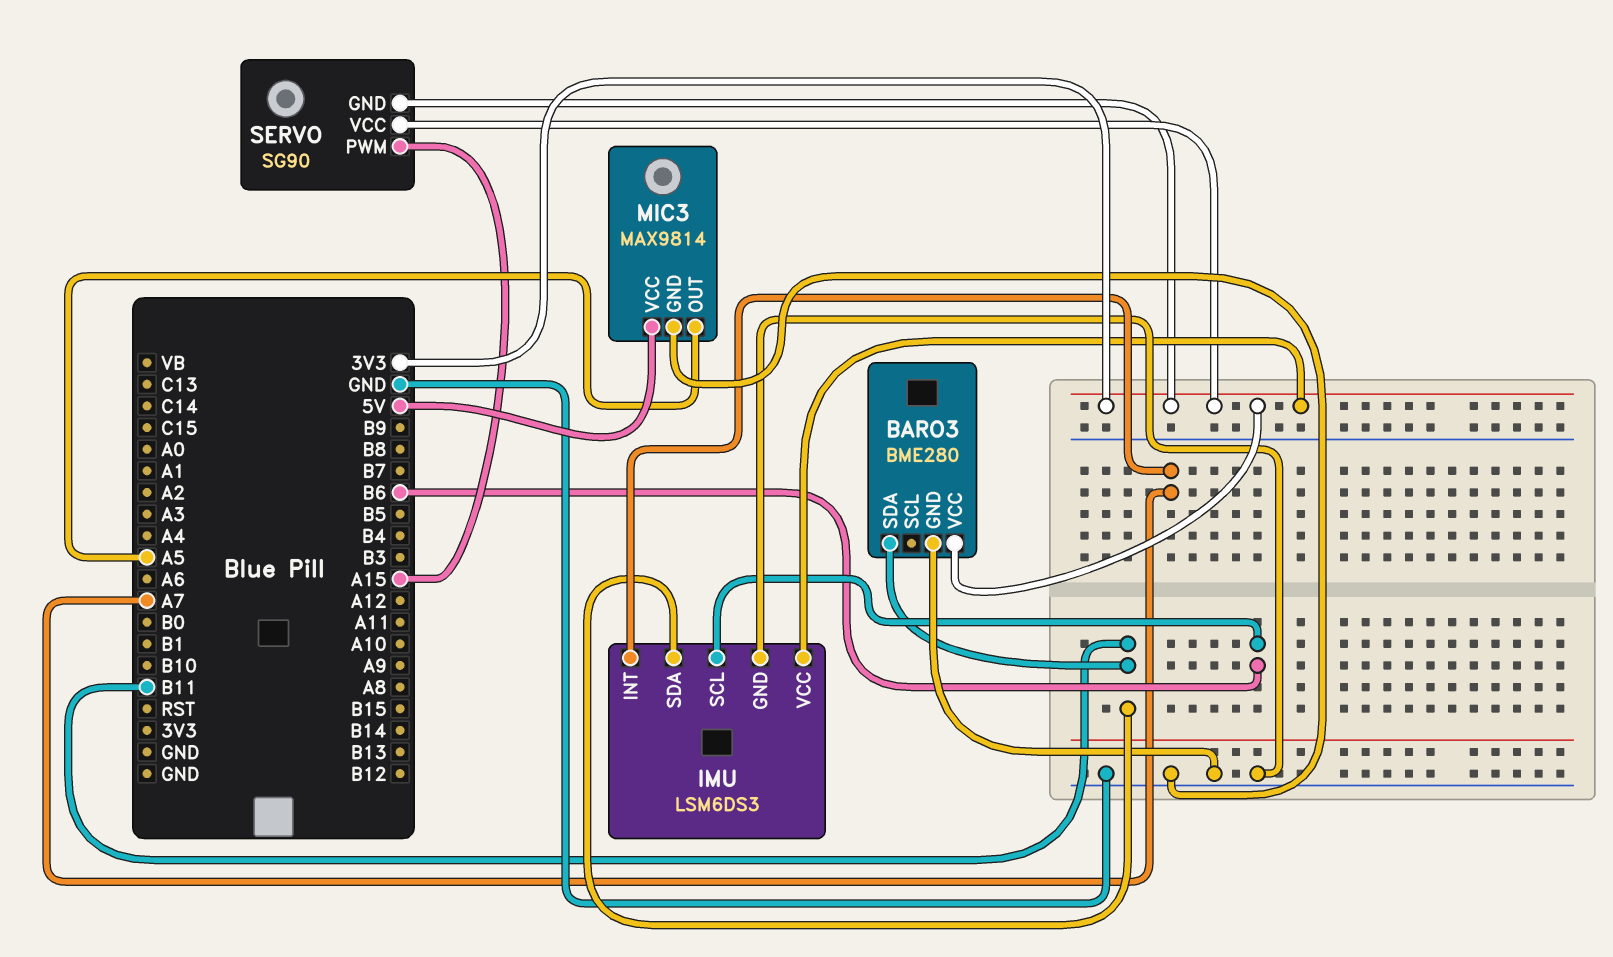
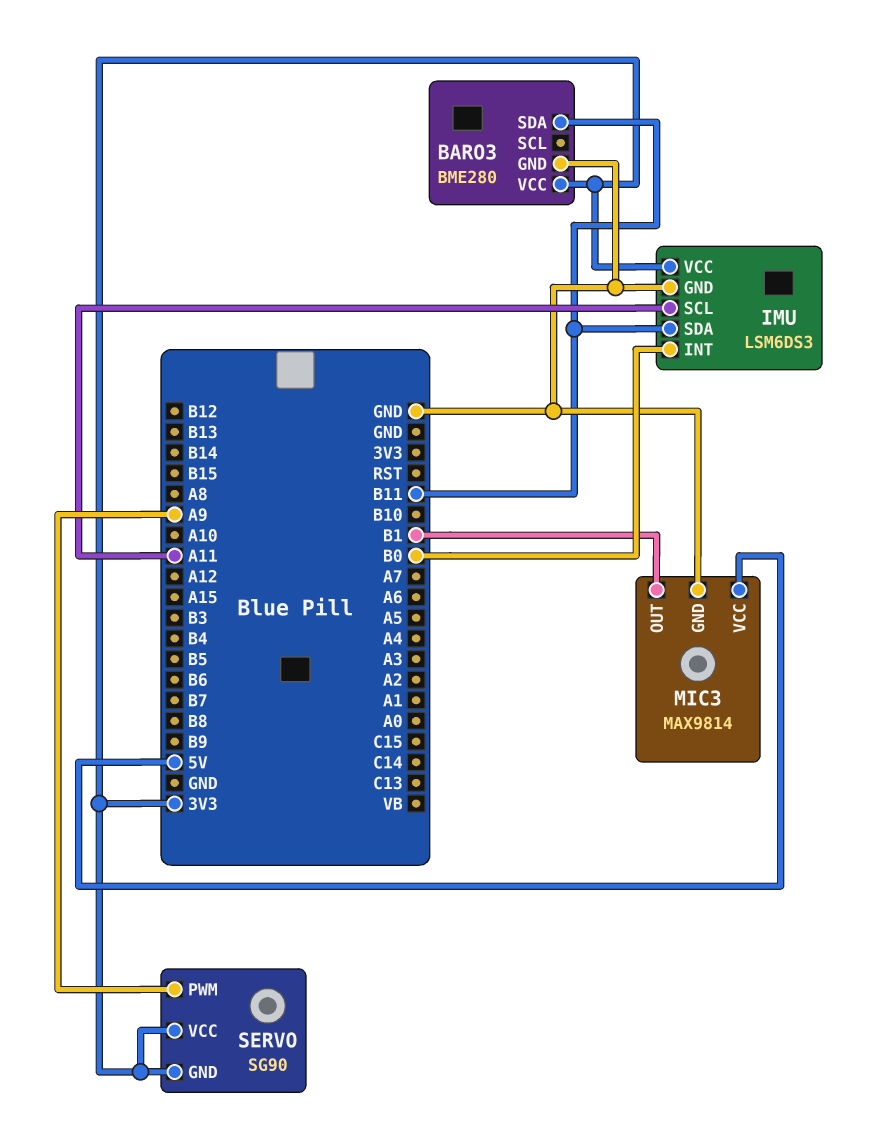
IMU pin INT: A7 -> B0
IMU pin SCL: B6 -> A11
MIC3 pin OUT: A5 -> B1
SERVO pin PWM: A15 -> A9

